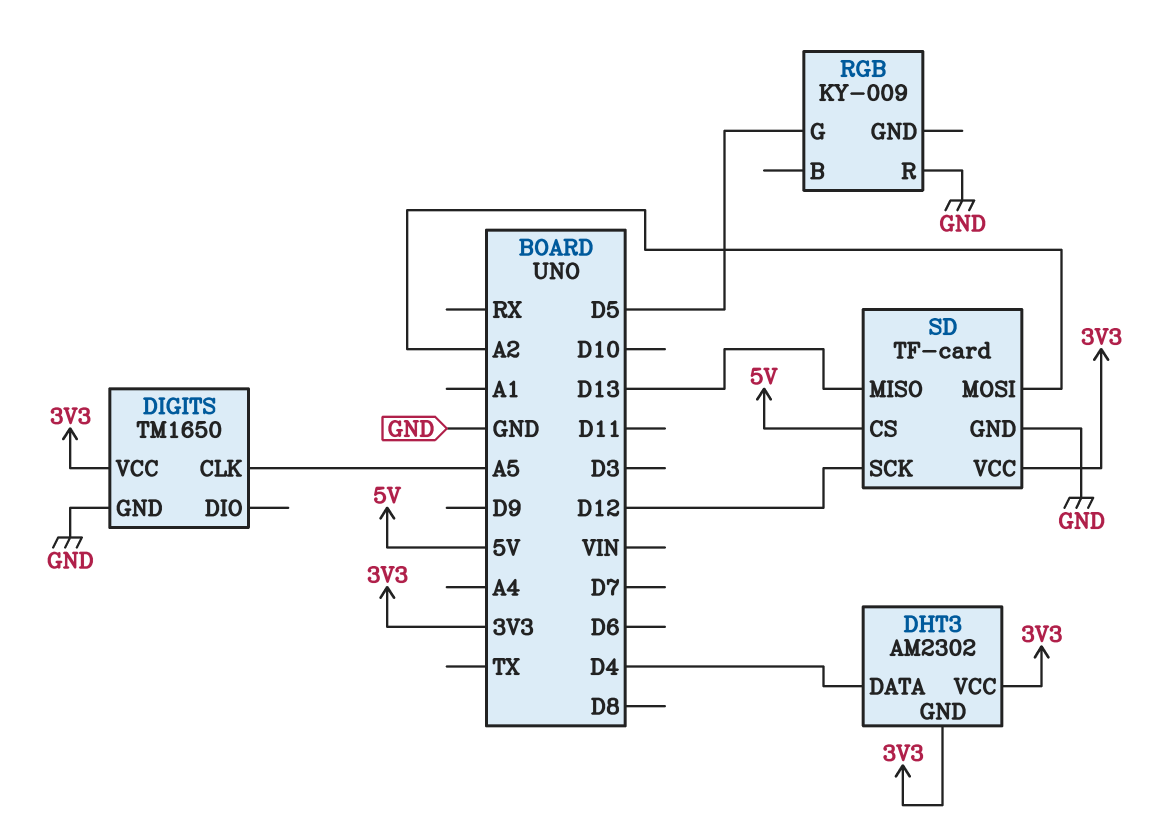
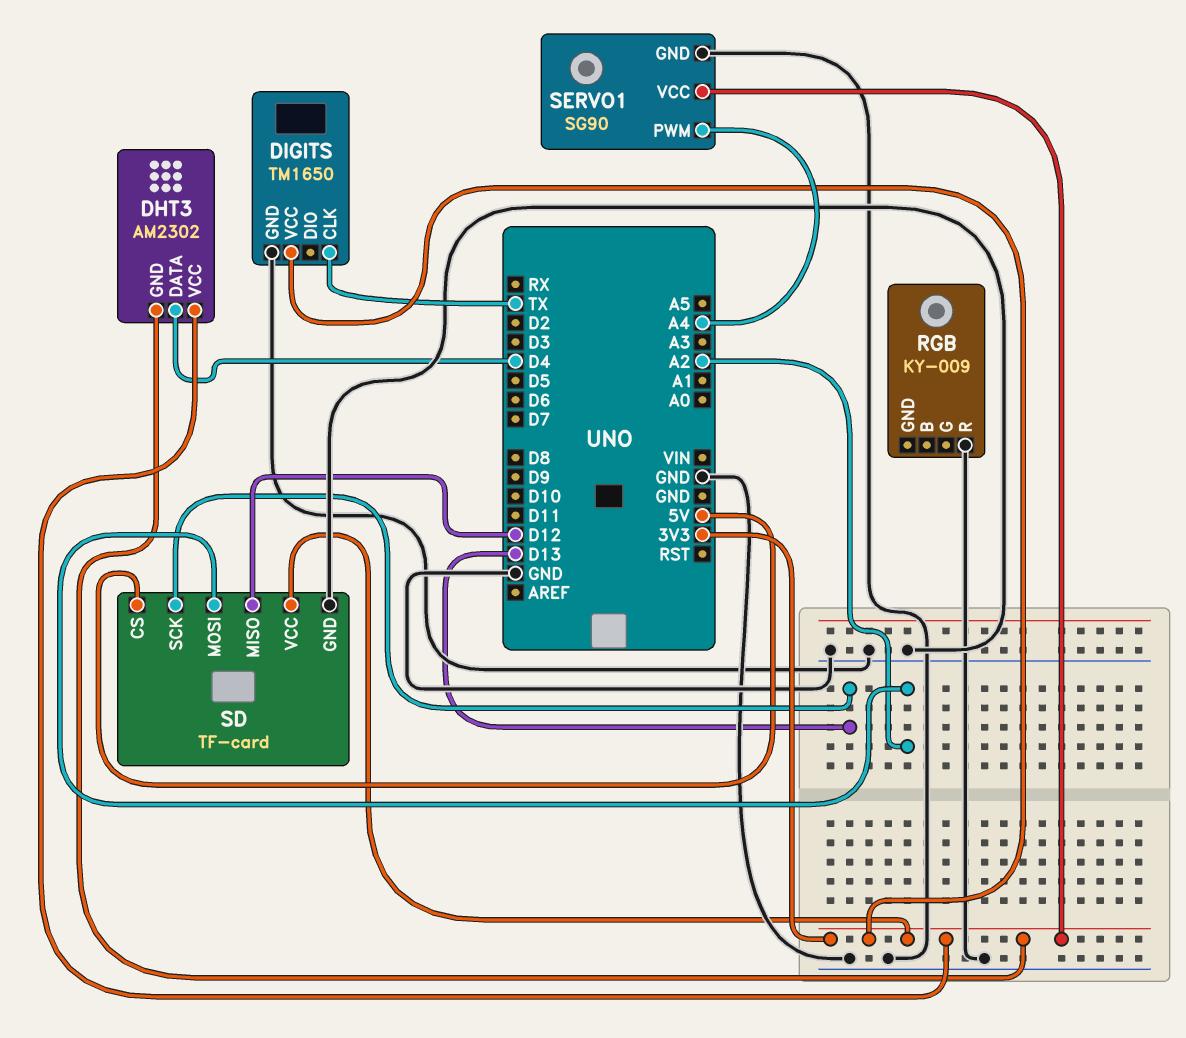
DIGITS pin CLK: A5 -> TX
RGB pin G: D5 -> none
SD pin MISO: D13 -> D12
SD pin SCK: D12 -> D13
SERVO1: none -> SG90
SERVO1 pin GND: none -> GND
SERVO1 pin PWM: none -> A4
SERVO1 pin VCC: none -> 3V3

